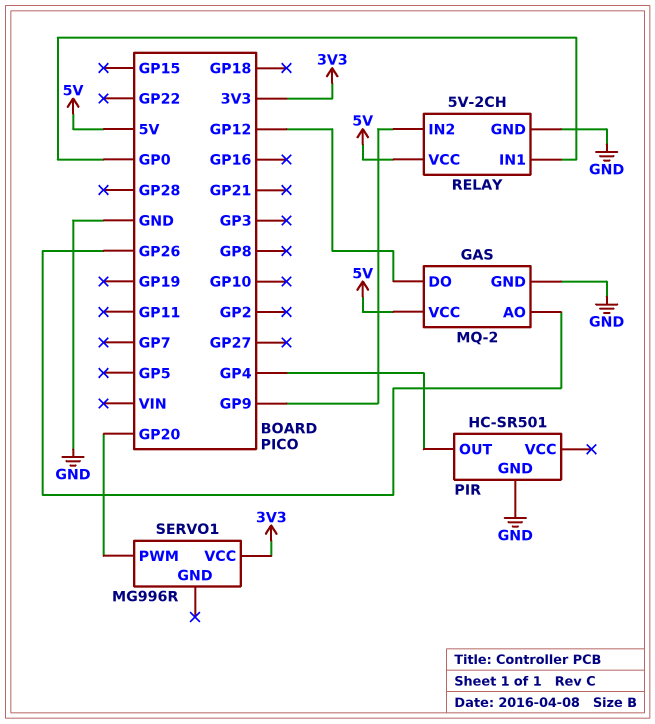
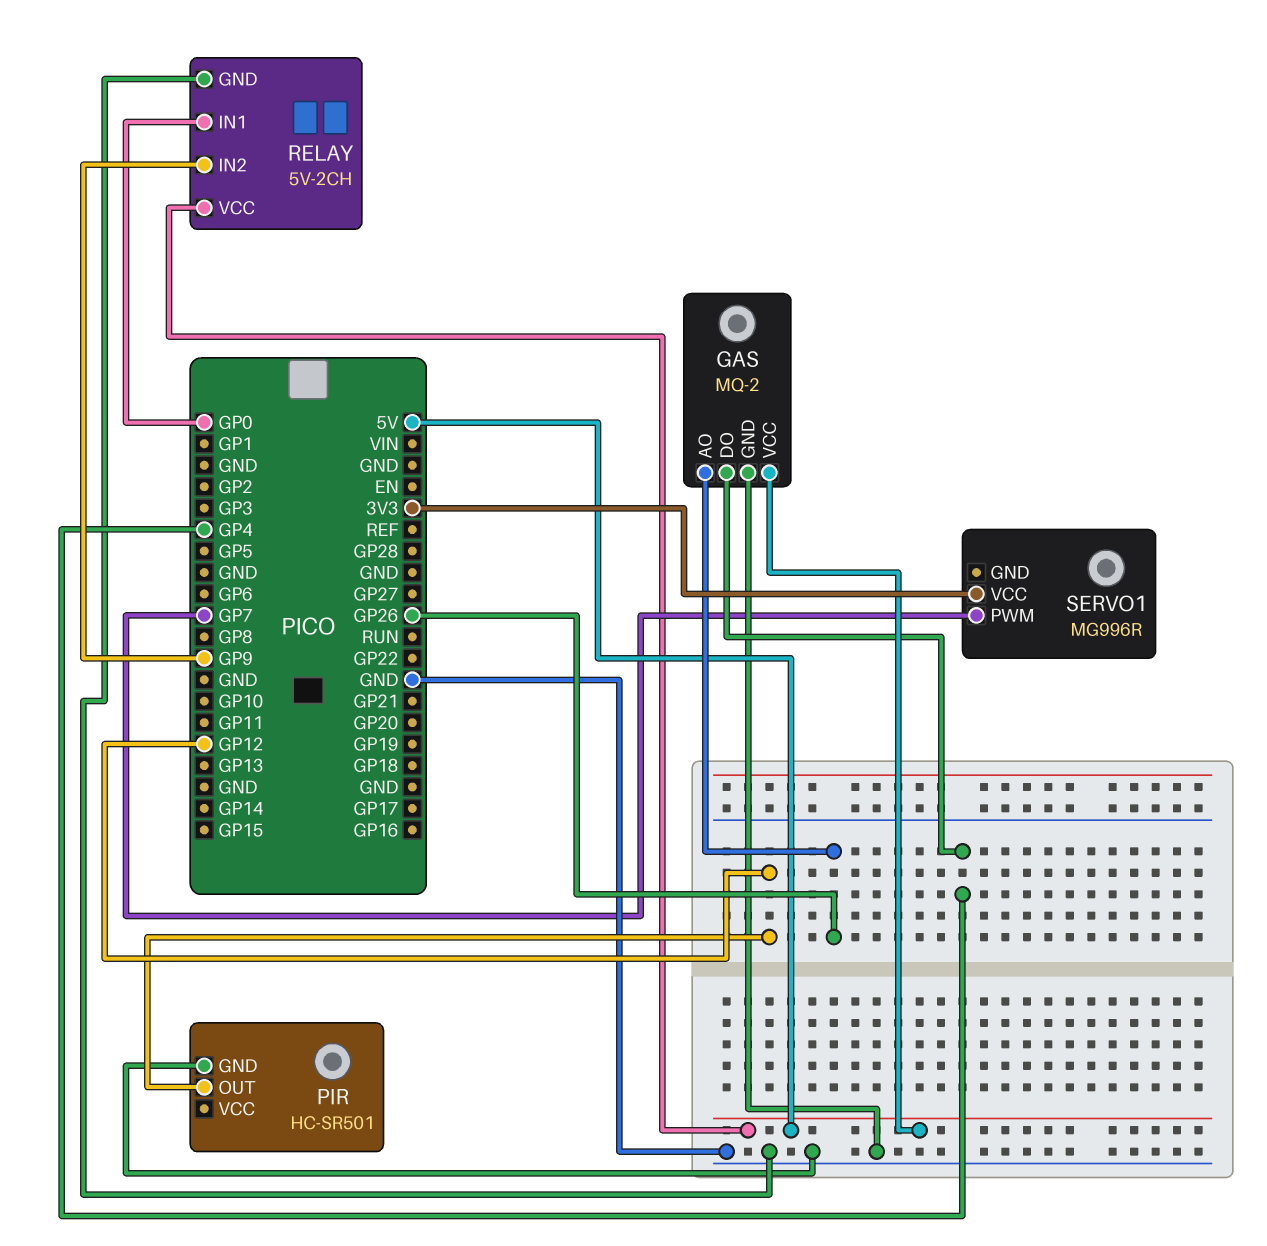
GAS pin DO: GP12 -> GP4
PIR pin OUT: GP4 -> GP12
SERVO1 pin PWM: GP20 -> GP7

